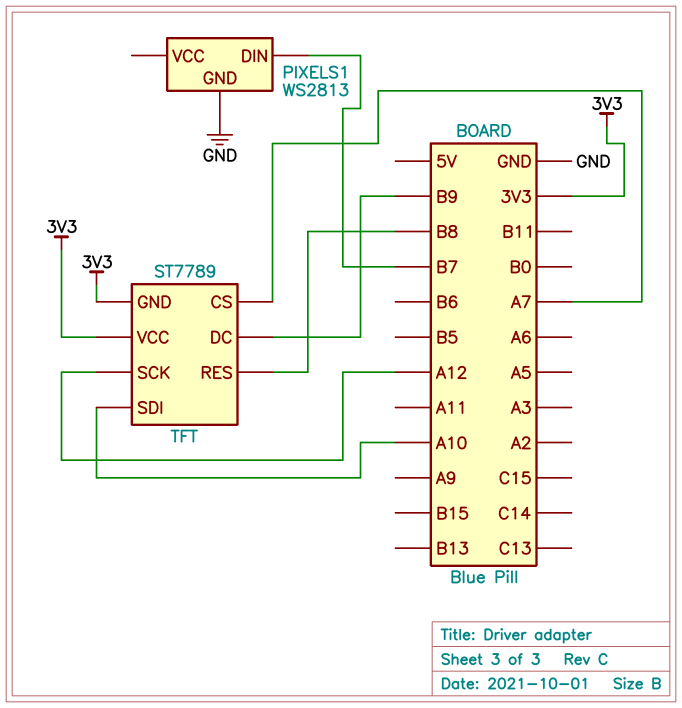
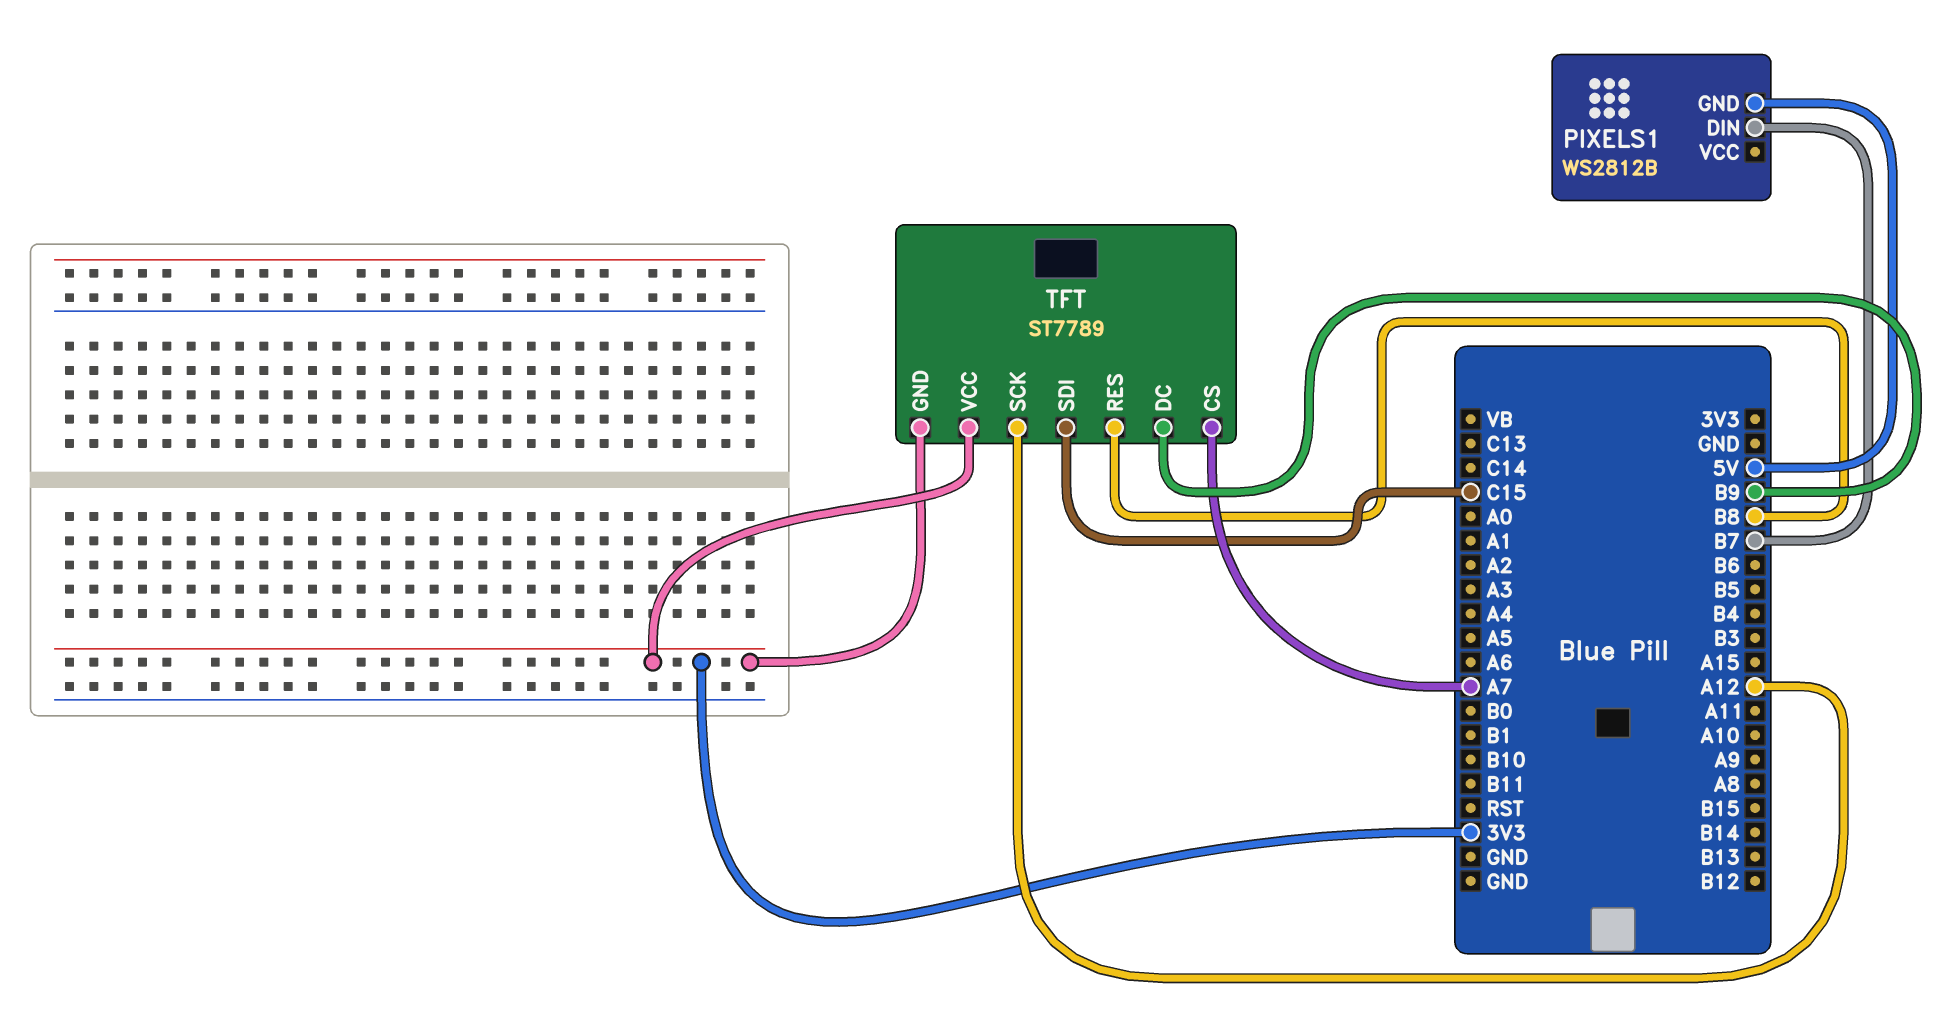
PIXELS1: WS2813 -> WS2812B
PIXELS1 pin GND: GND -> 5V
TFT pin SDI: A10 -> C15

